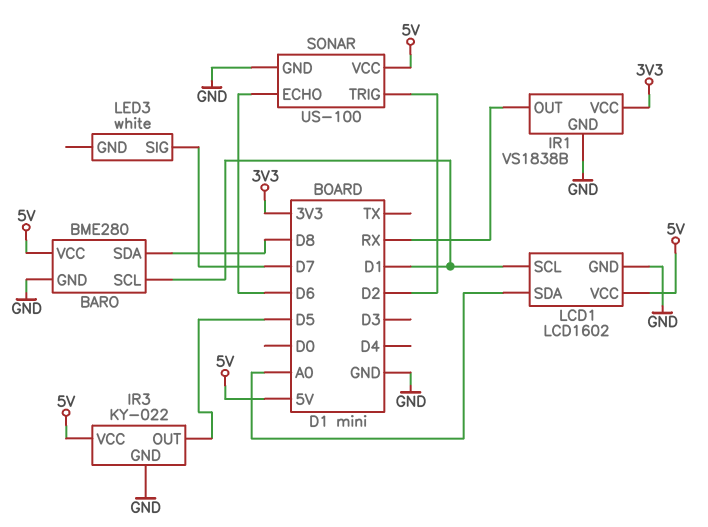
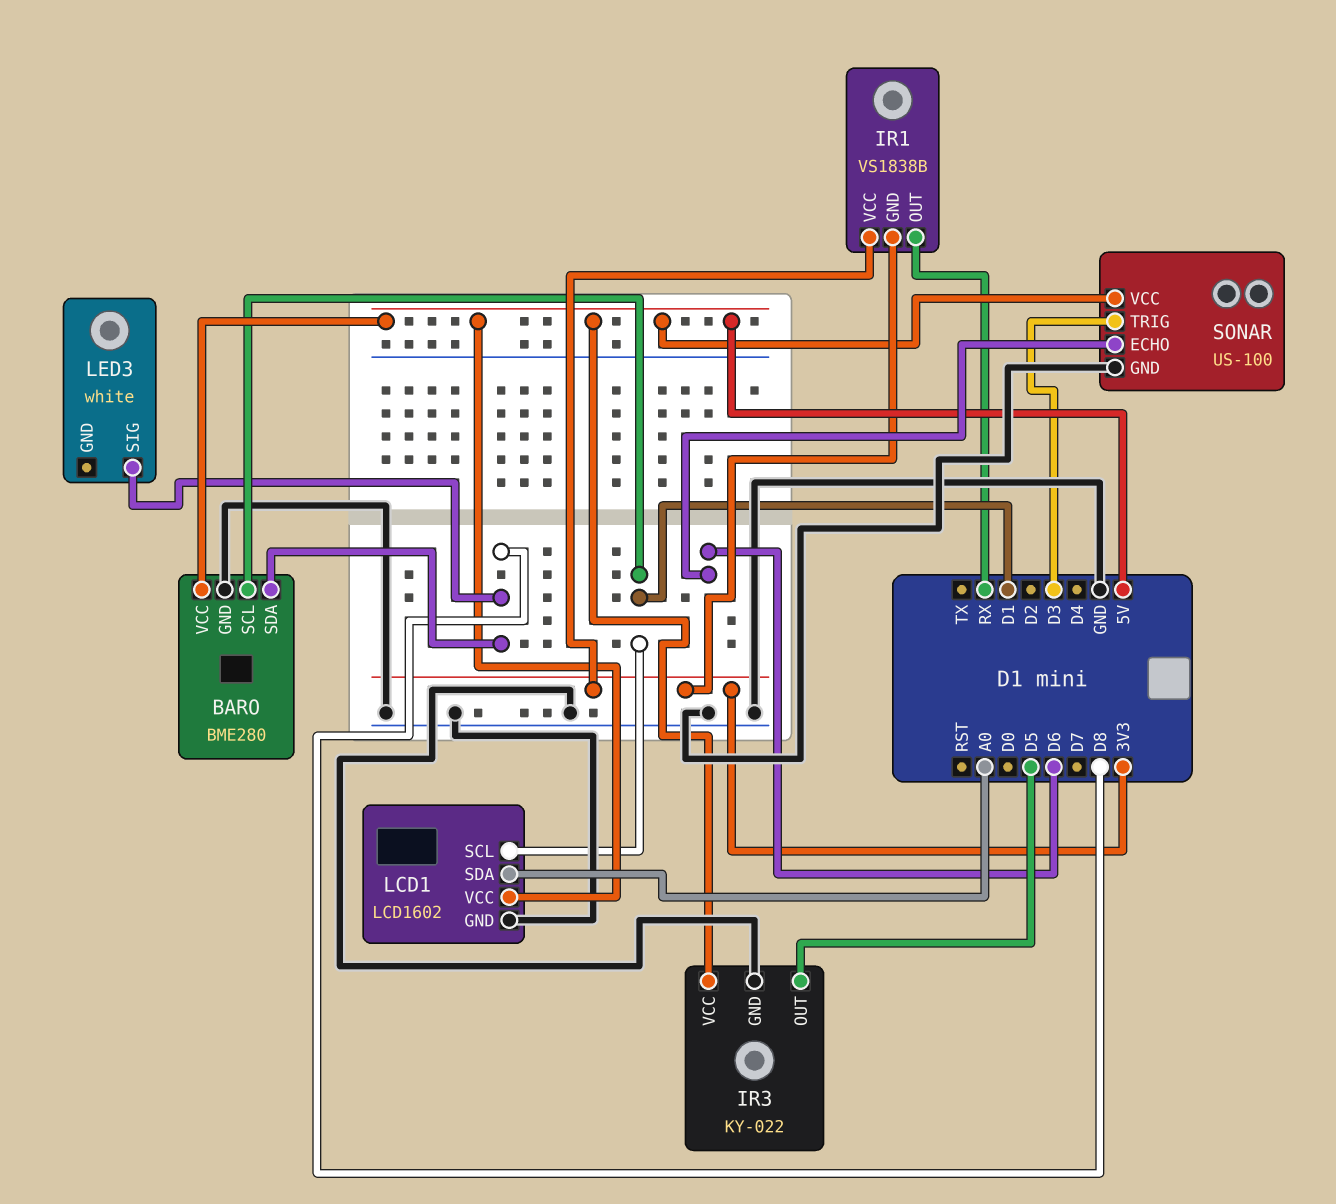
IR1 pin GND: GND -> 3V3
LED3 pin SIG: D7 -> D8
SONAR pin TRIG: D2 -> D3

